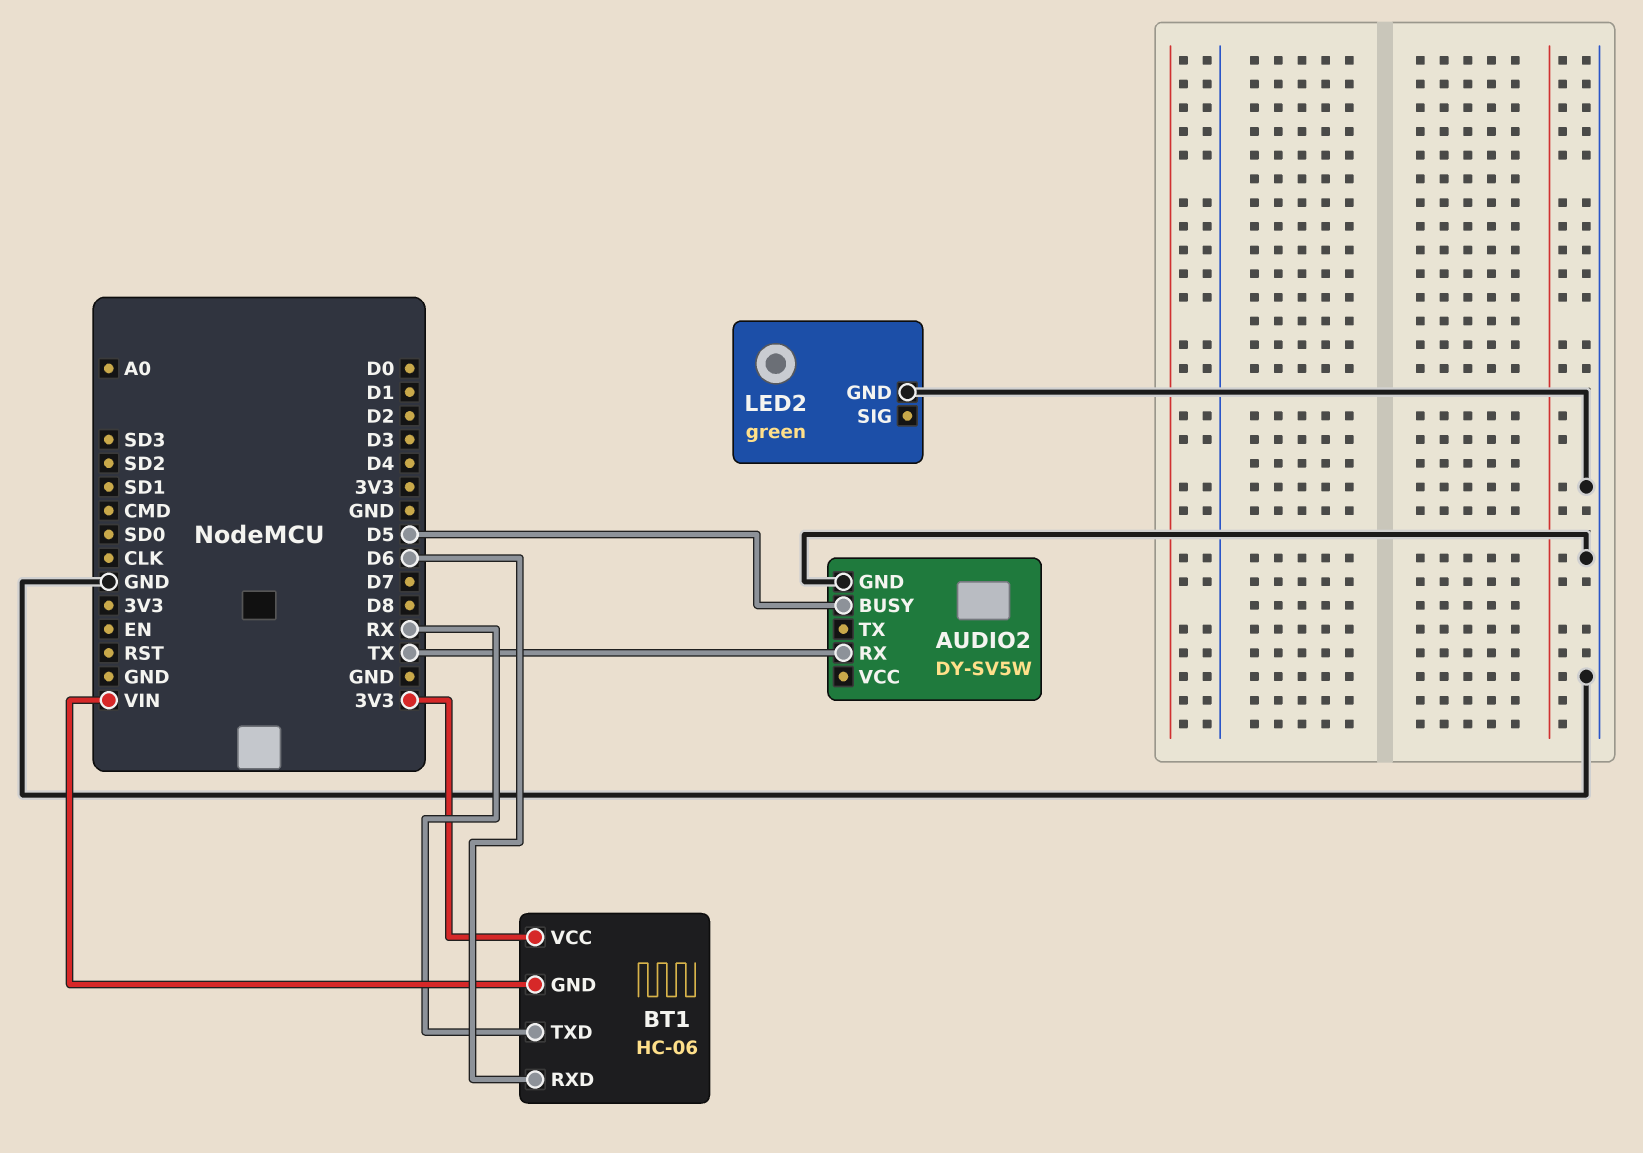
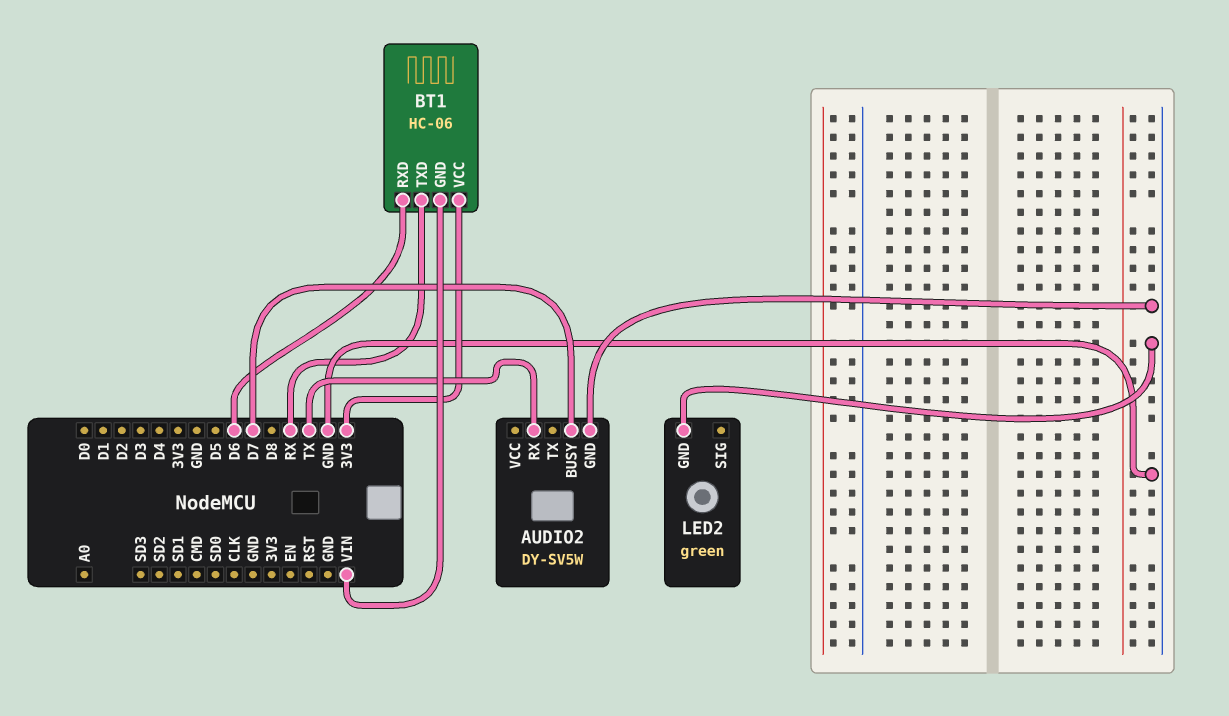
AUDIO2 pin BUSY: D5 -> D7

